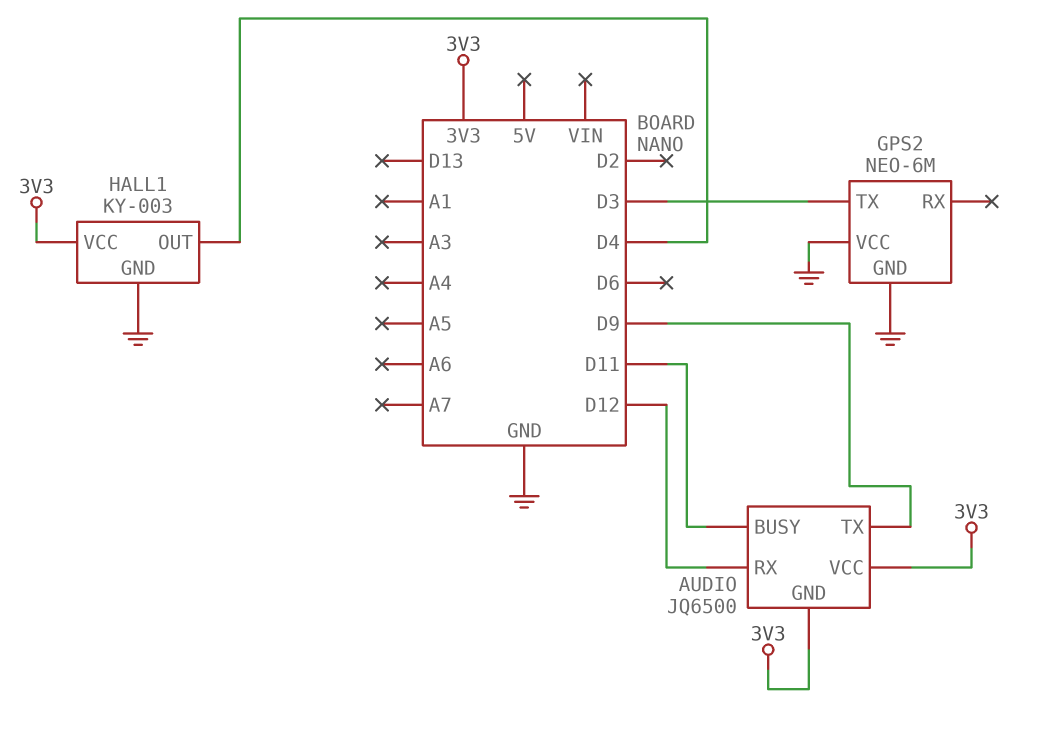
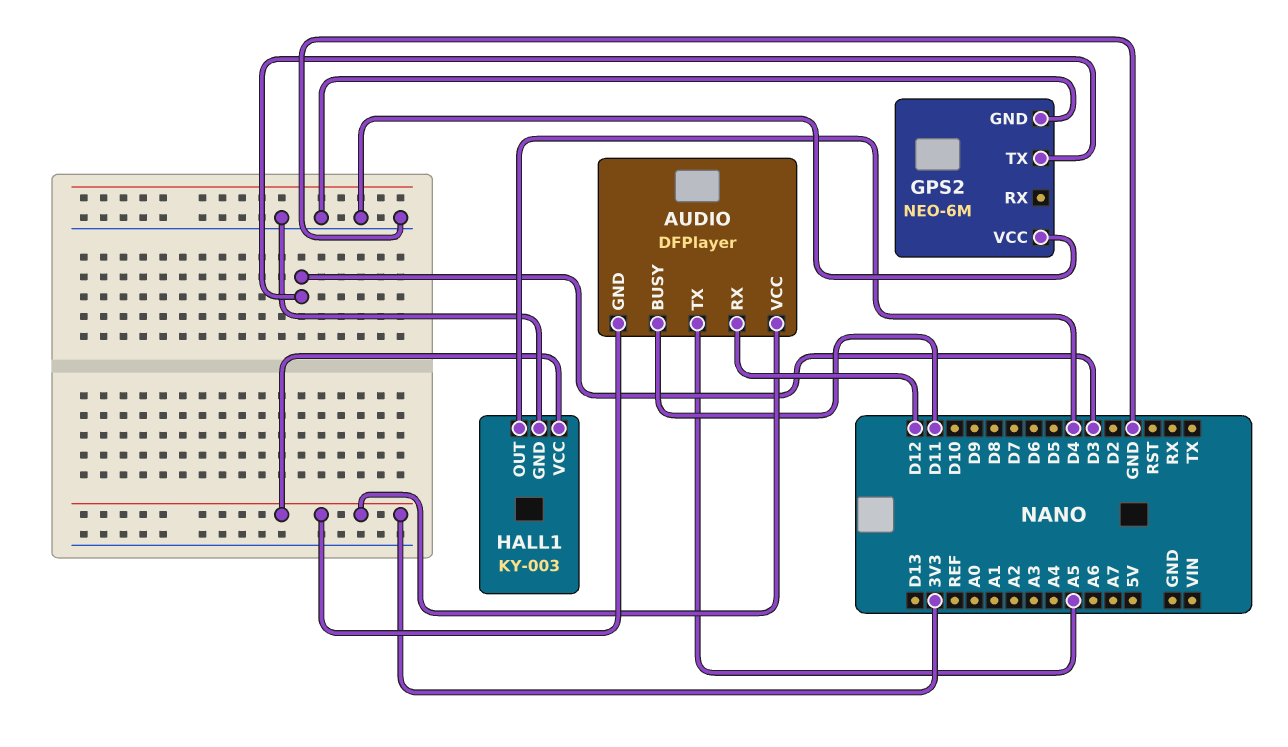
AUDIO: JQ6500 -> DFPlayer
AUDIO pin TX: D9 -> A5

